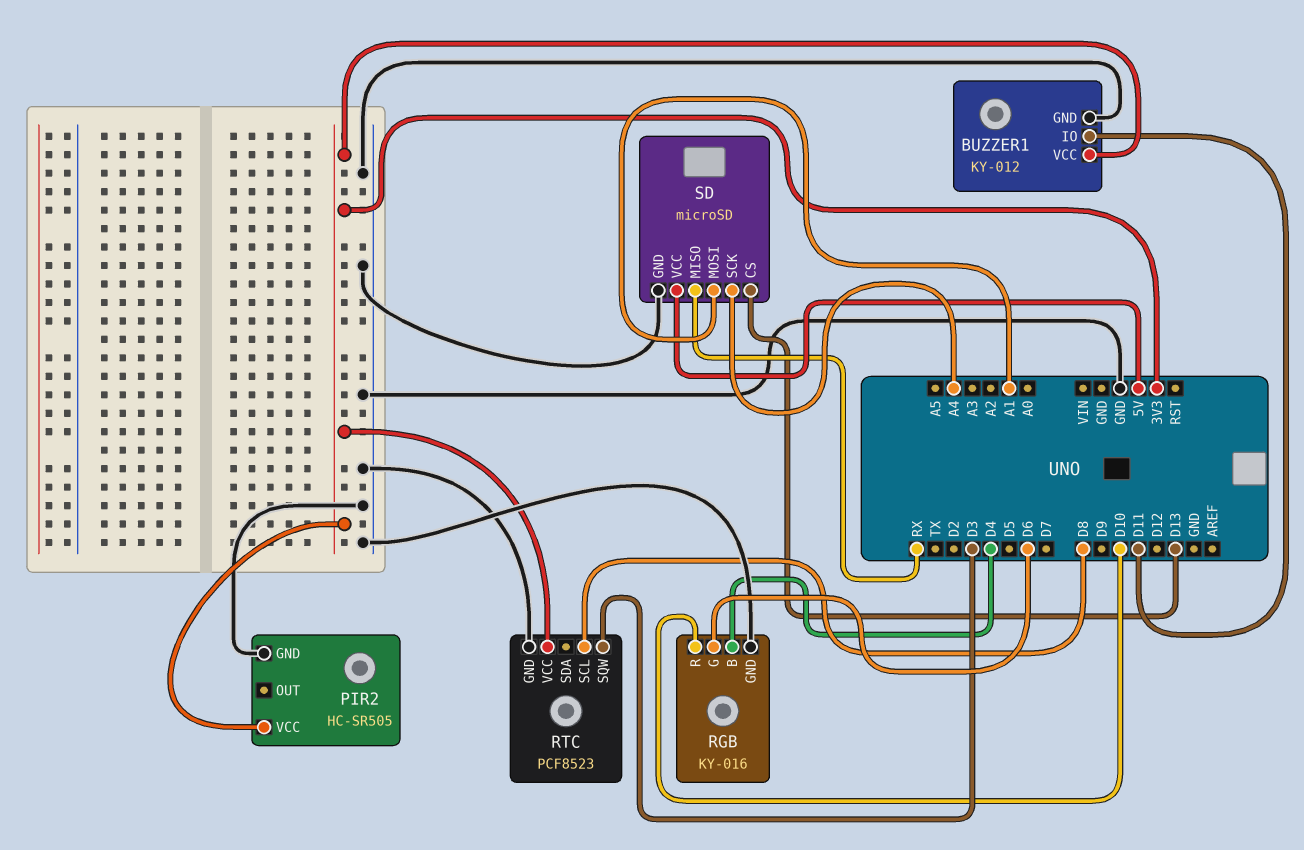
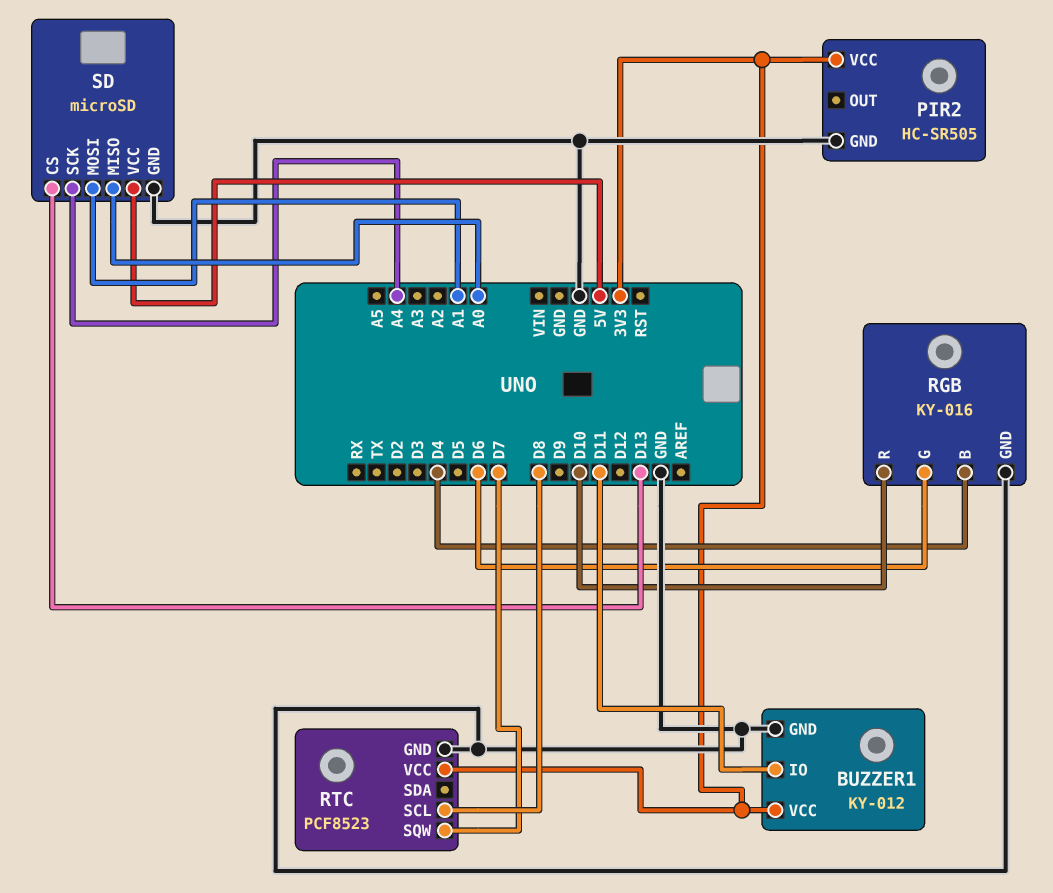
RTC pin SQW: D3 -> D7
SD pin MISO: RX -> A0

